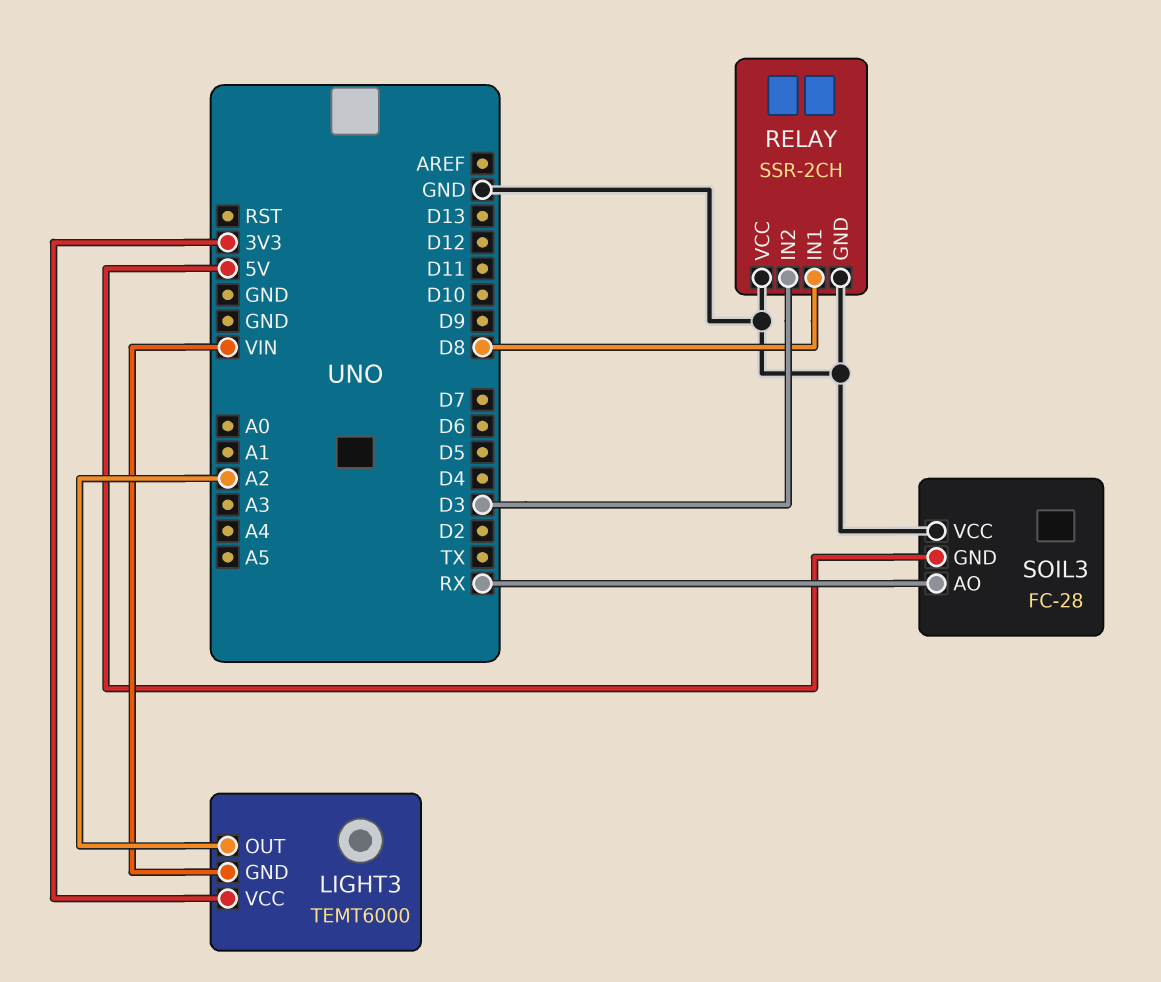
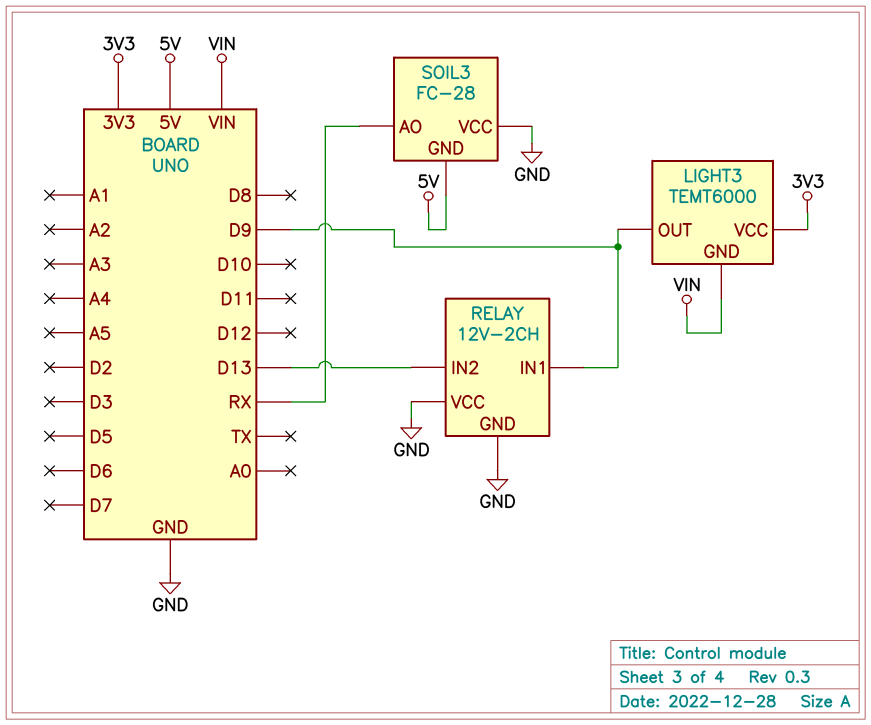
LIGHT3 pin OUT: A2 -> D9
RELAY: SSR-2CH -> 12V-2CH
RELAY pin IN1: D8 -> D9
RELAY pin IN2: D3 -> D13

